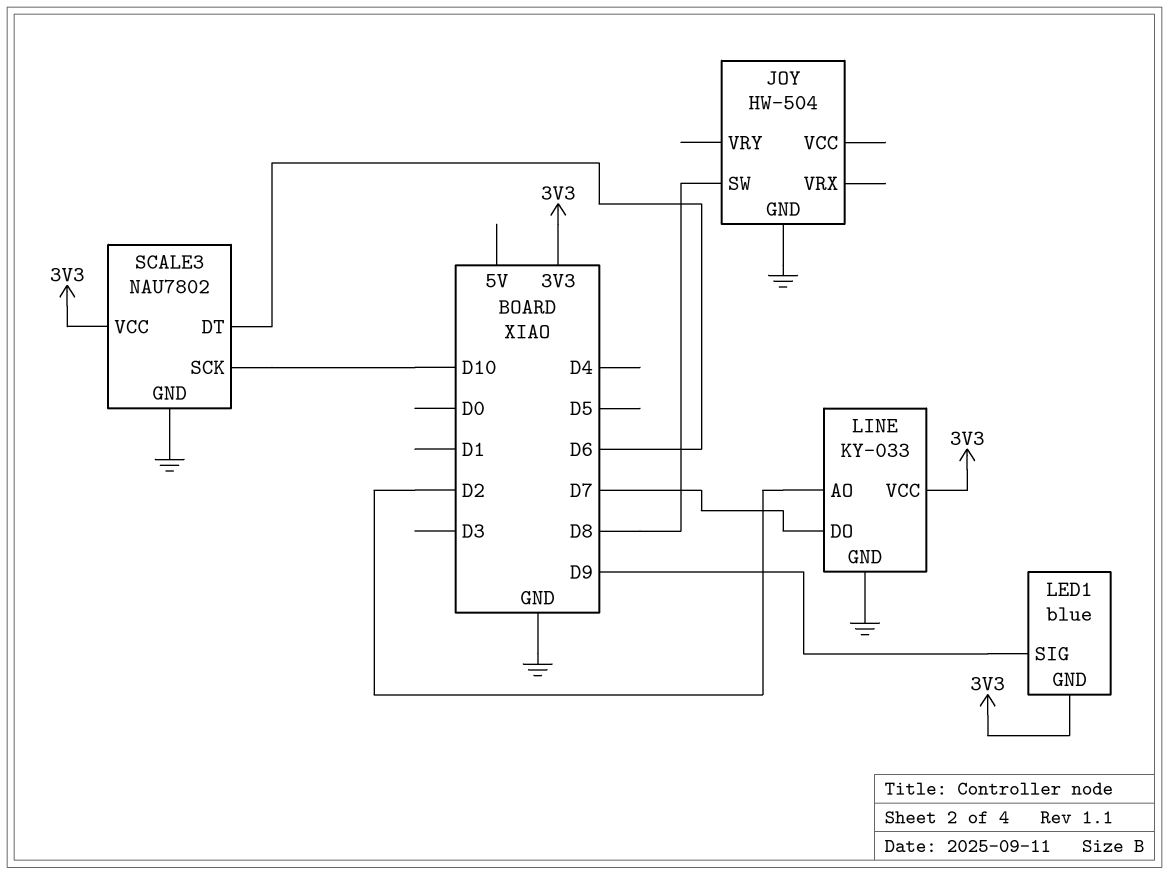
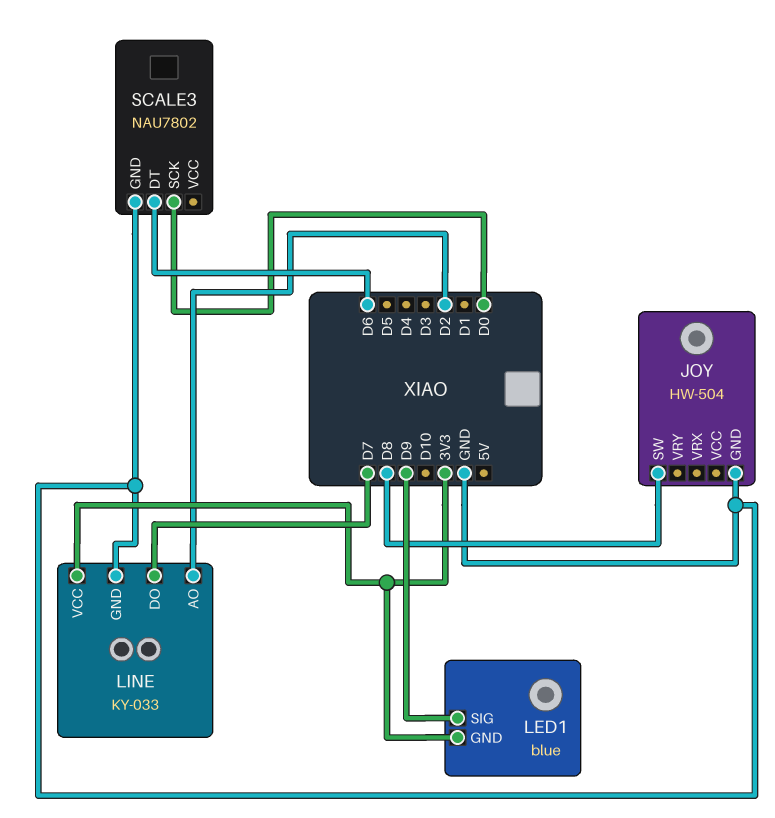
SCALE3 pin SCK: D10 -> D0
SCALE3 pin VCC: 3V3 -> none

